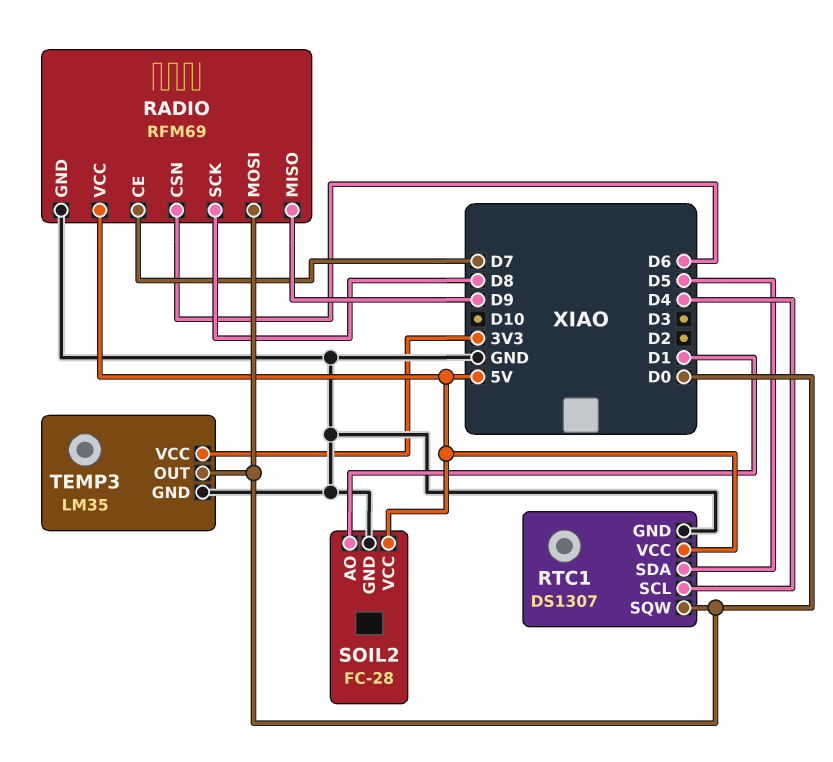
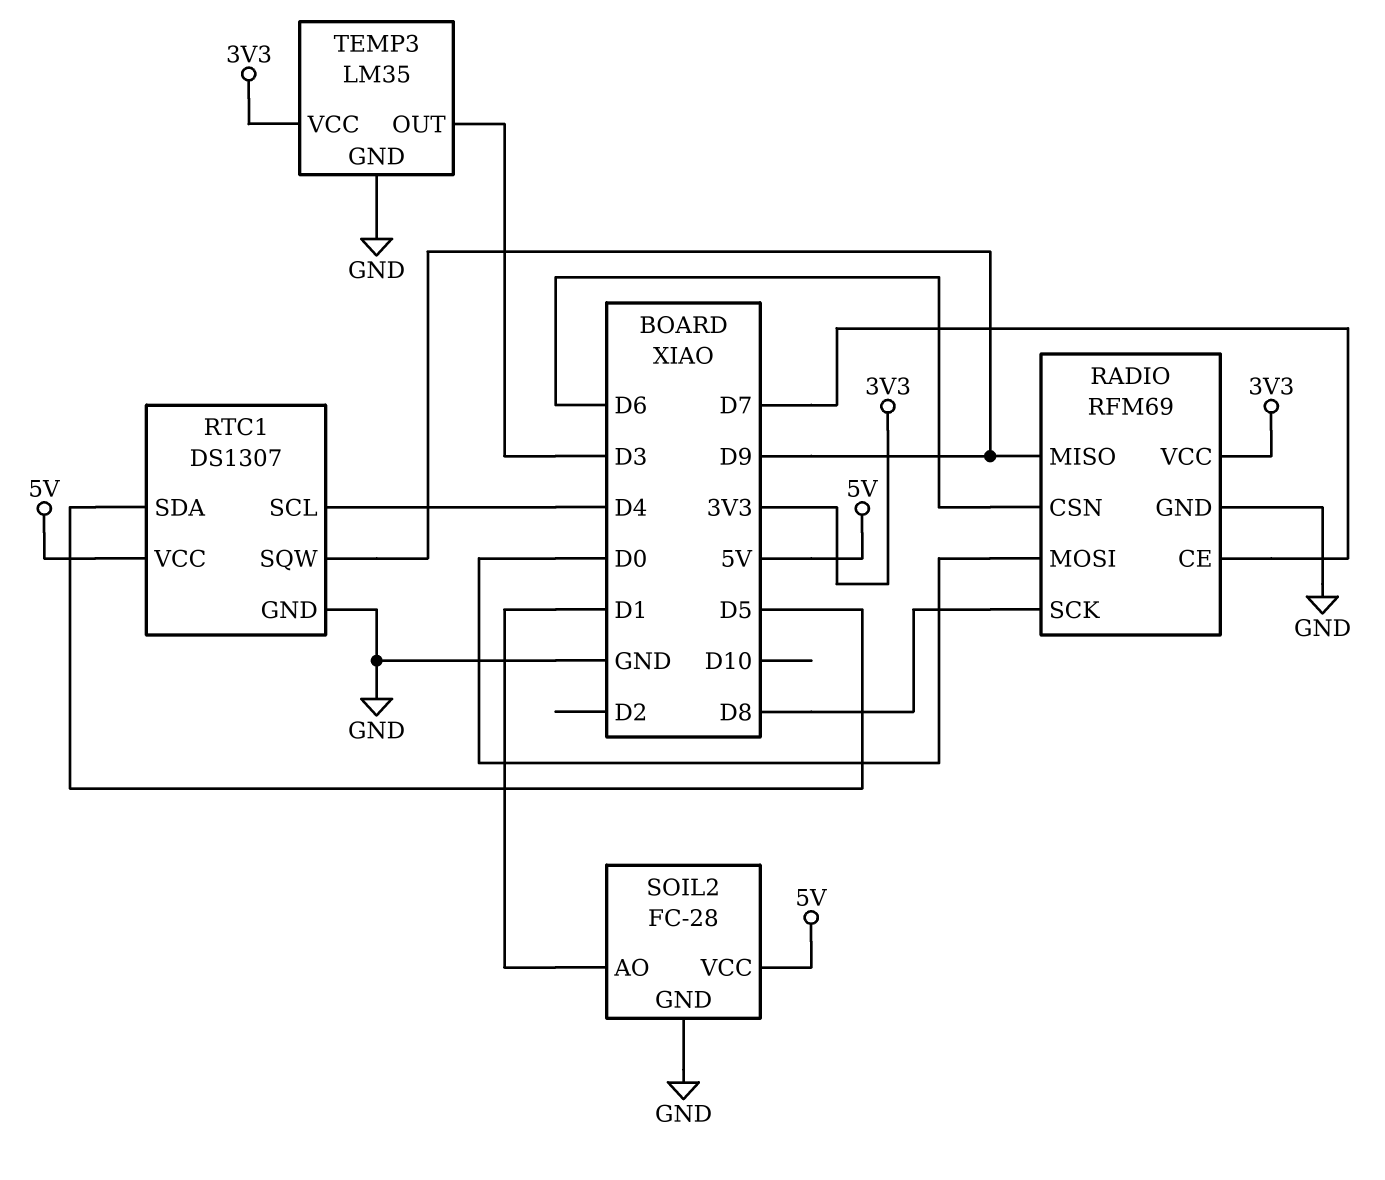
RADIO pin VCC: 5V -> 3V3
RTC1 pin SQW: D0 -> D9
TEMP3 pin OUT: D0 -> D3

